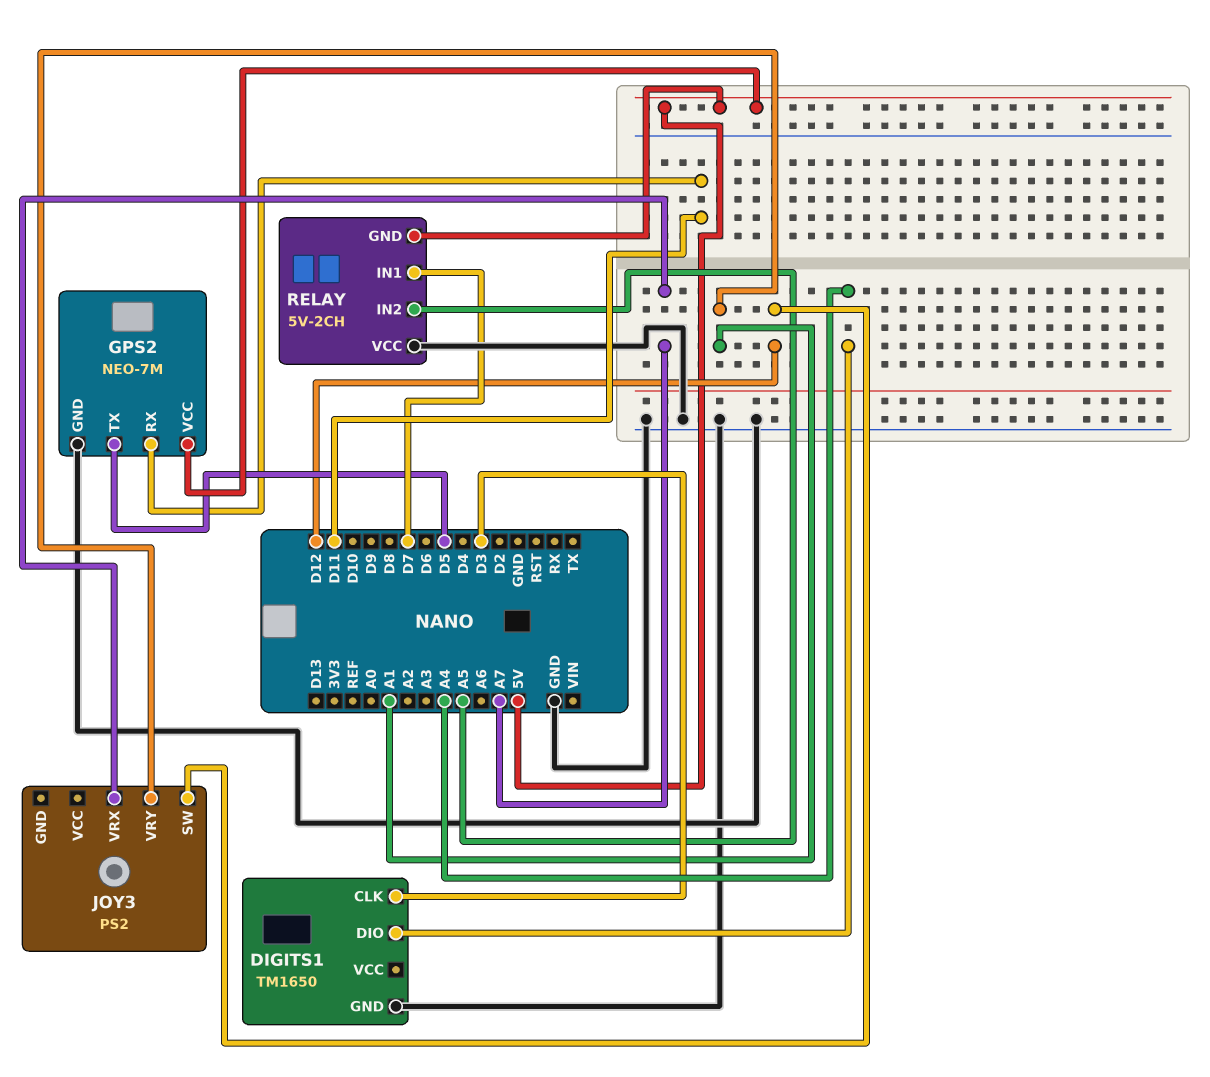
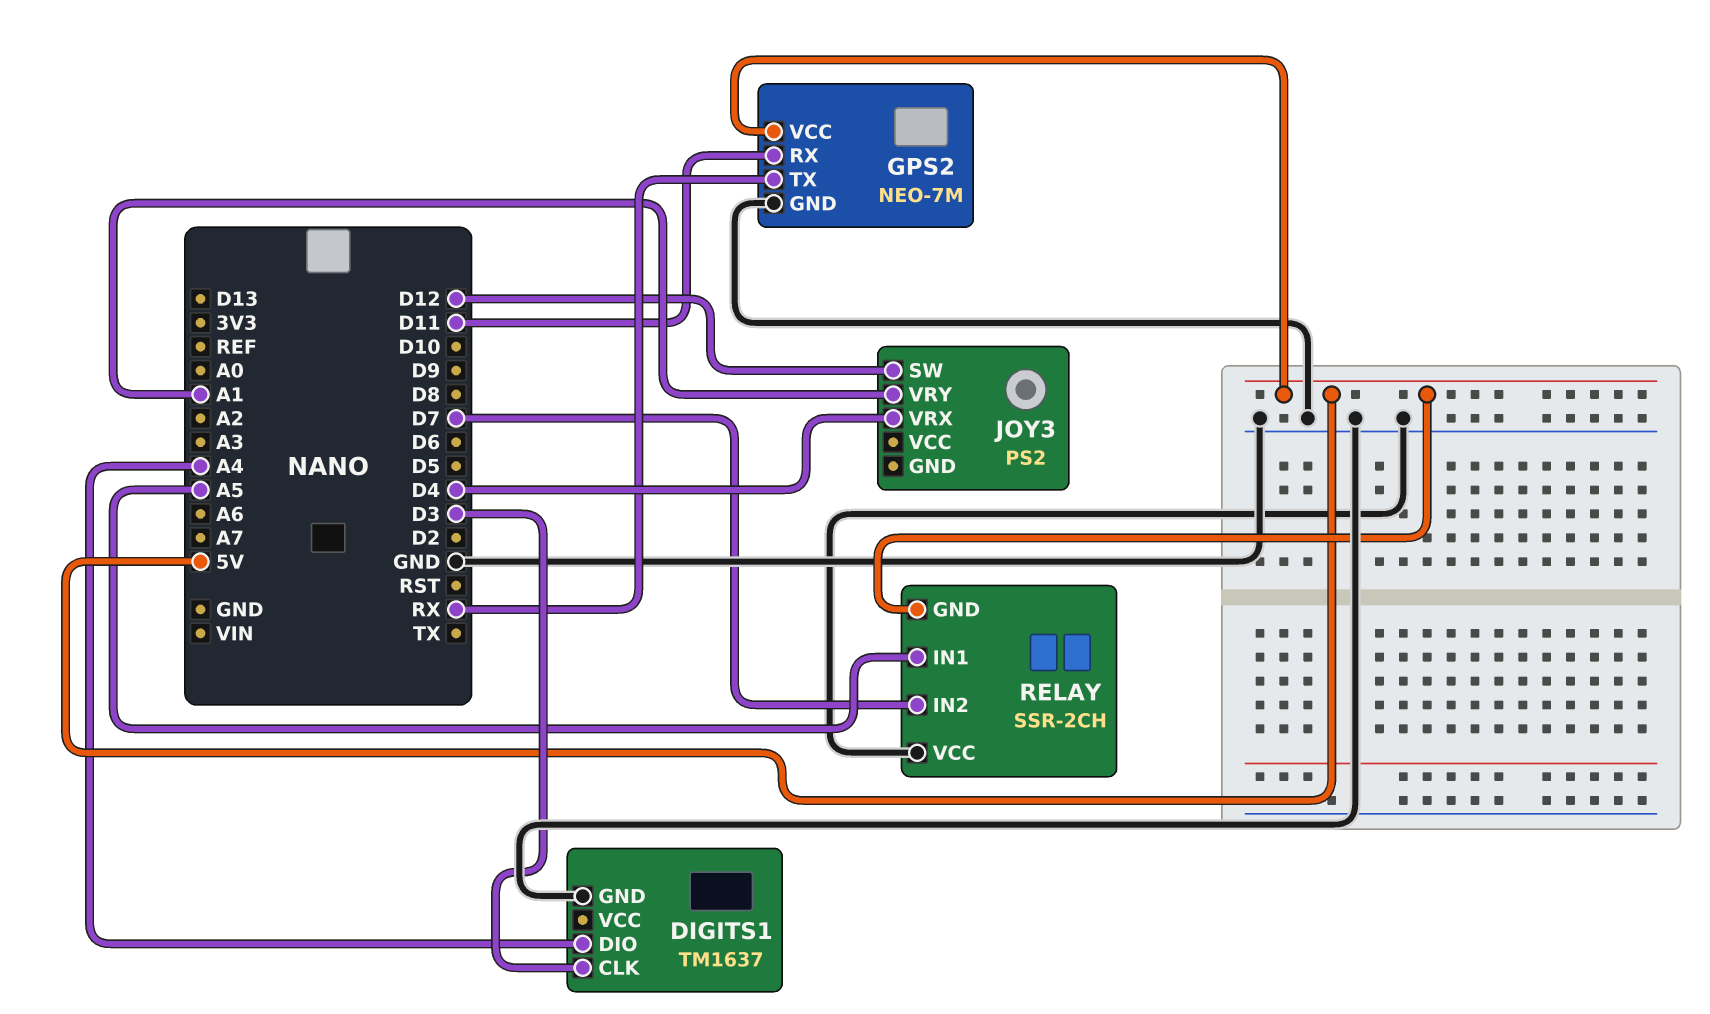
DIGITS1: TM1650 -> TM1637
GPS2 pin TX: D5 -> RX
JOY3 pin VRX: A7 -> D4
RELAY: 5V-2CH -> SSR-2CH
RELAY pin IN1: D7 -> A5
RELAY pin IN2: A5 -> D7

